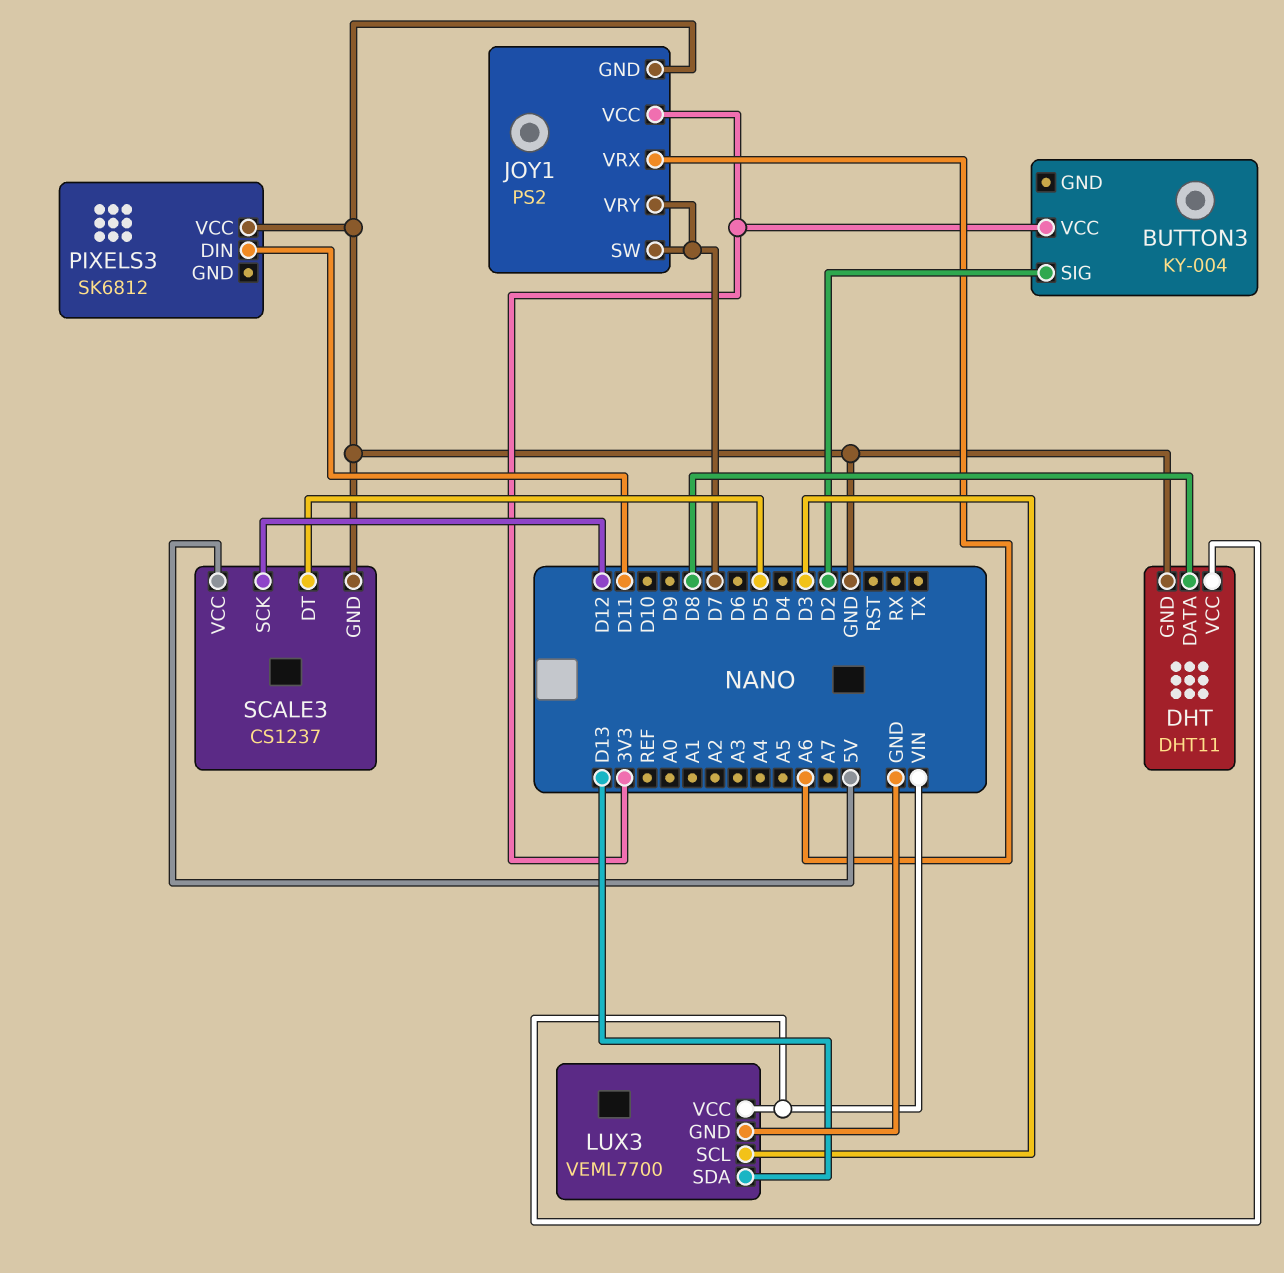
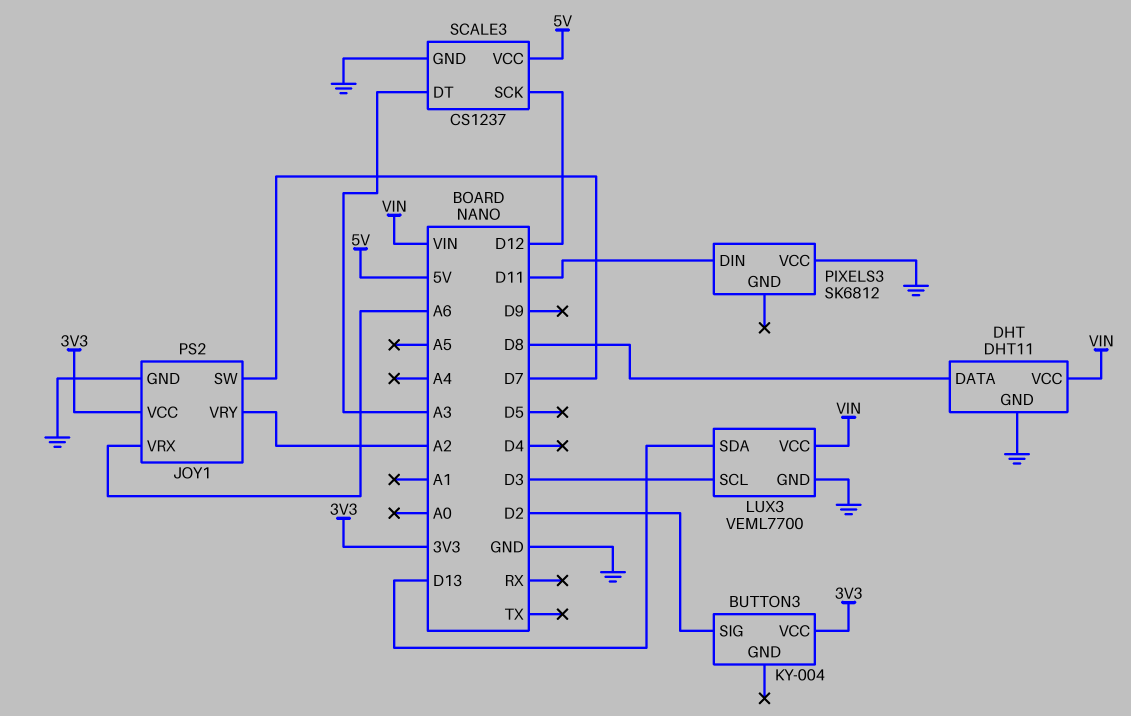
JOY1 pin VRY: D7 -> A2
SCALE3 pin DT: D5 -> A3

